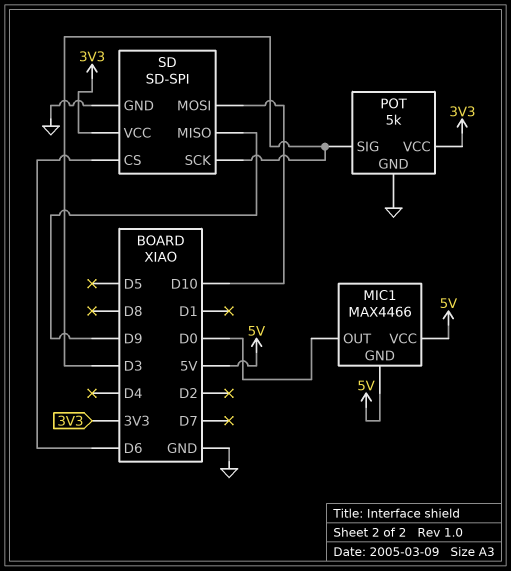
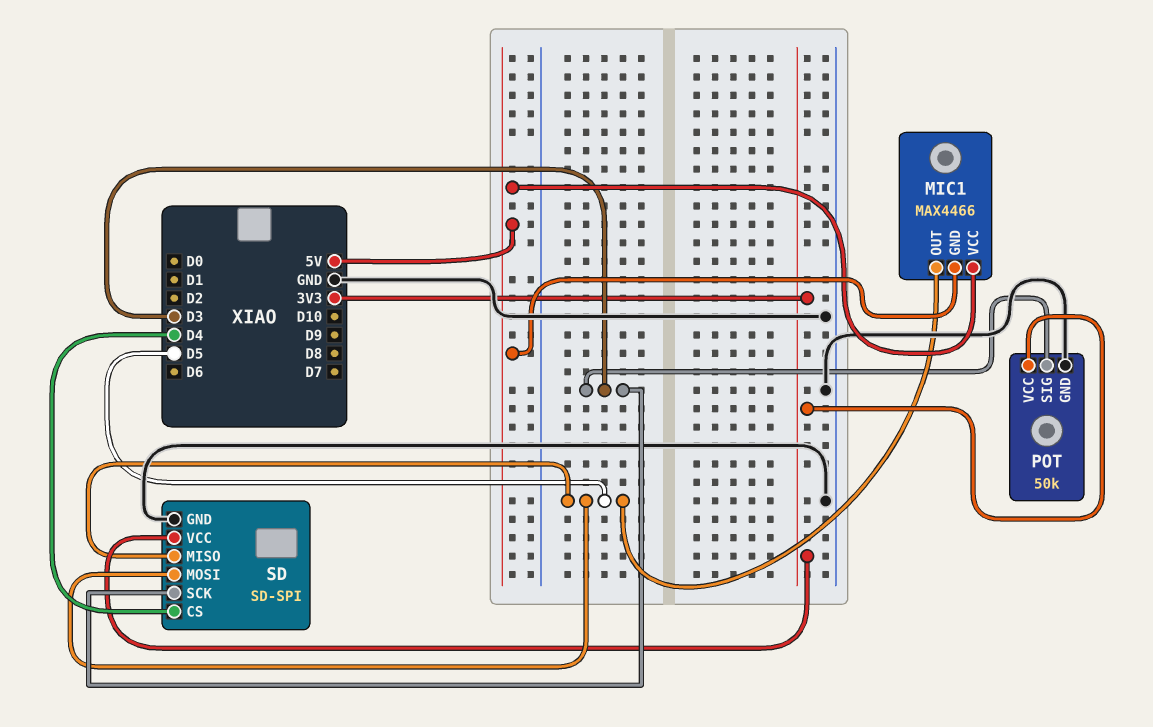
MIC1 pin OUT: D0 -> D5
POT: 5k -> 50k
SD pin CS: D6 -> D4
SD pin MISO: D9 -> D5
SD pin MOSI: D10 -> D5

